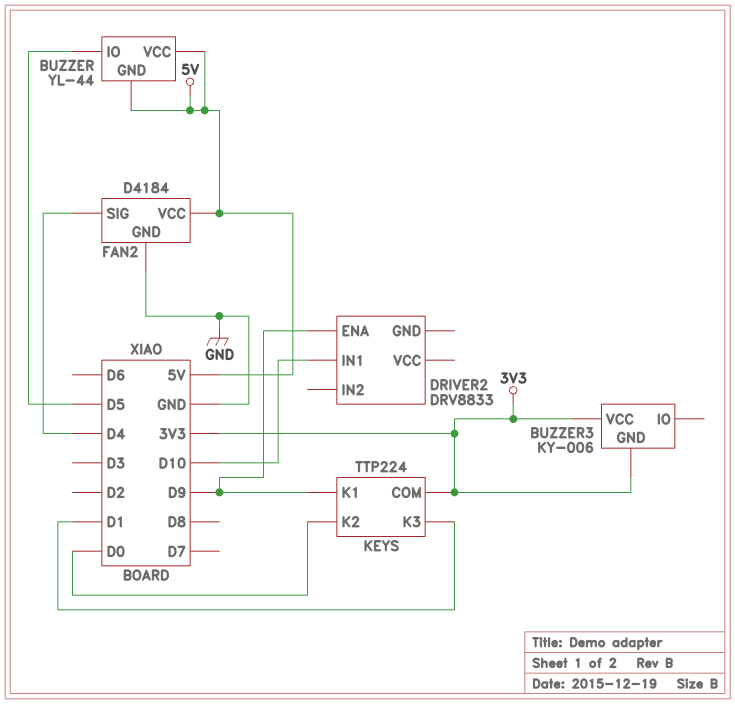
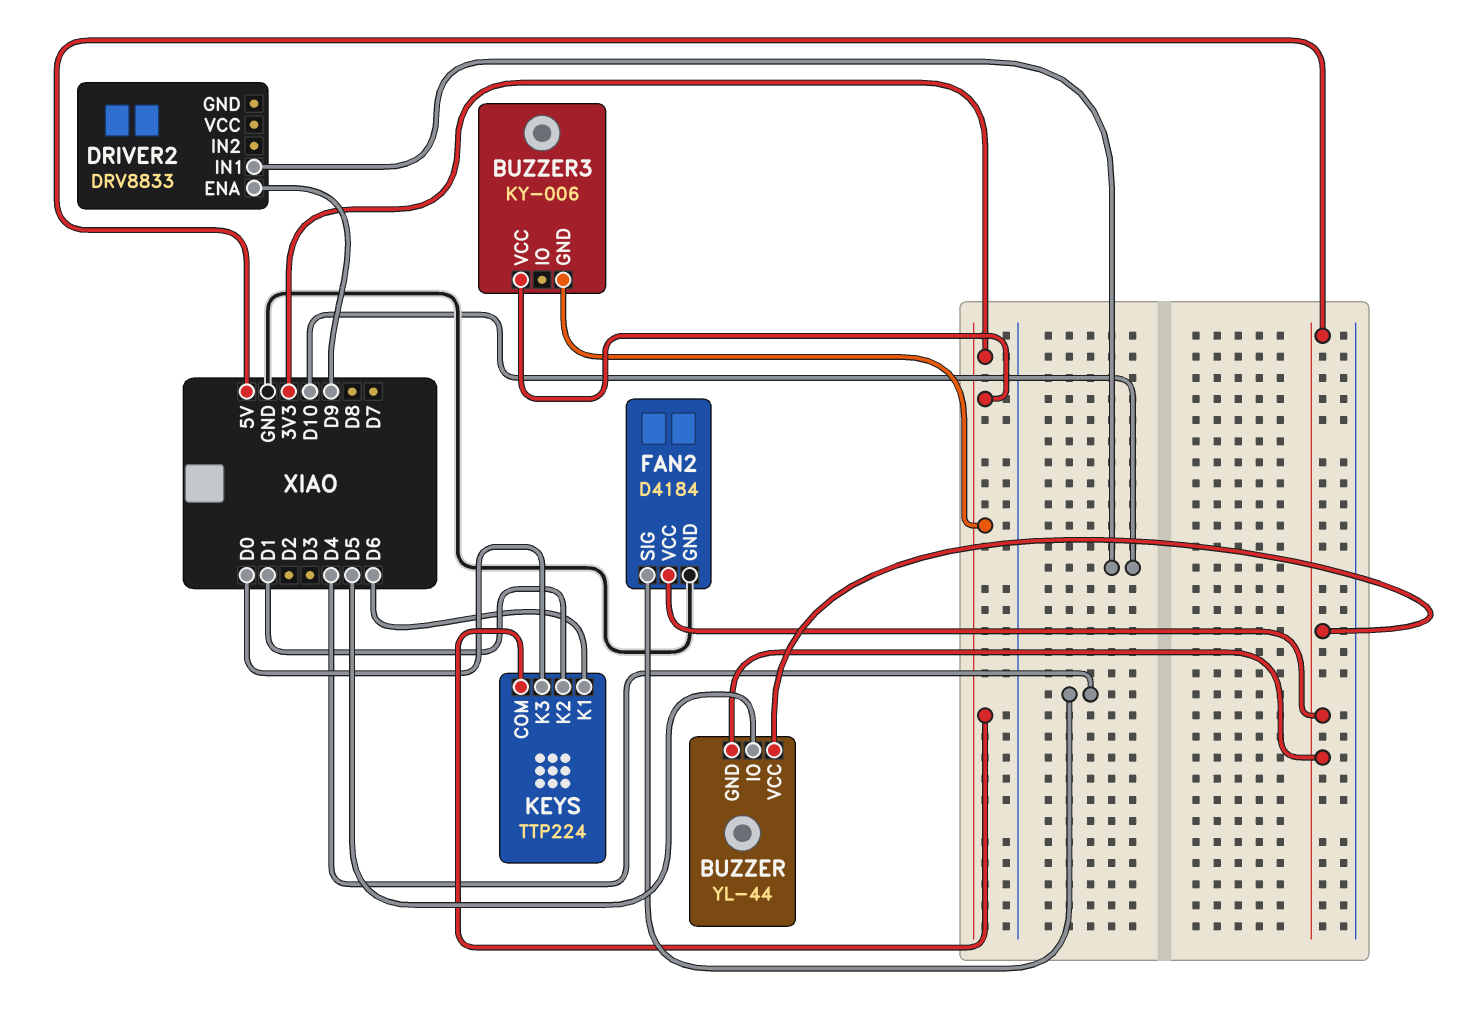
KEYS pin K1: D9 -> D6
KEYS pin K2: D0 -> D1
KEYS pin K3: D1 -> D0

